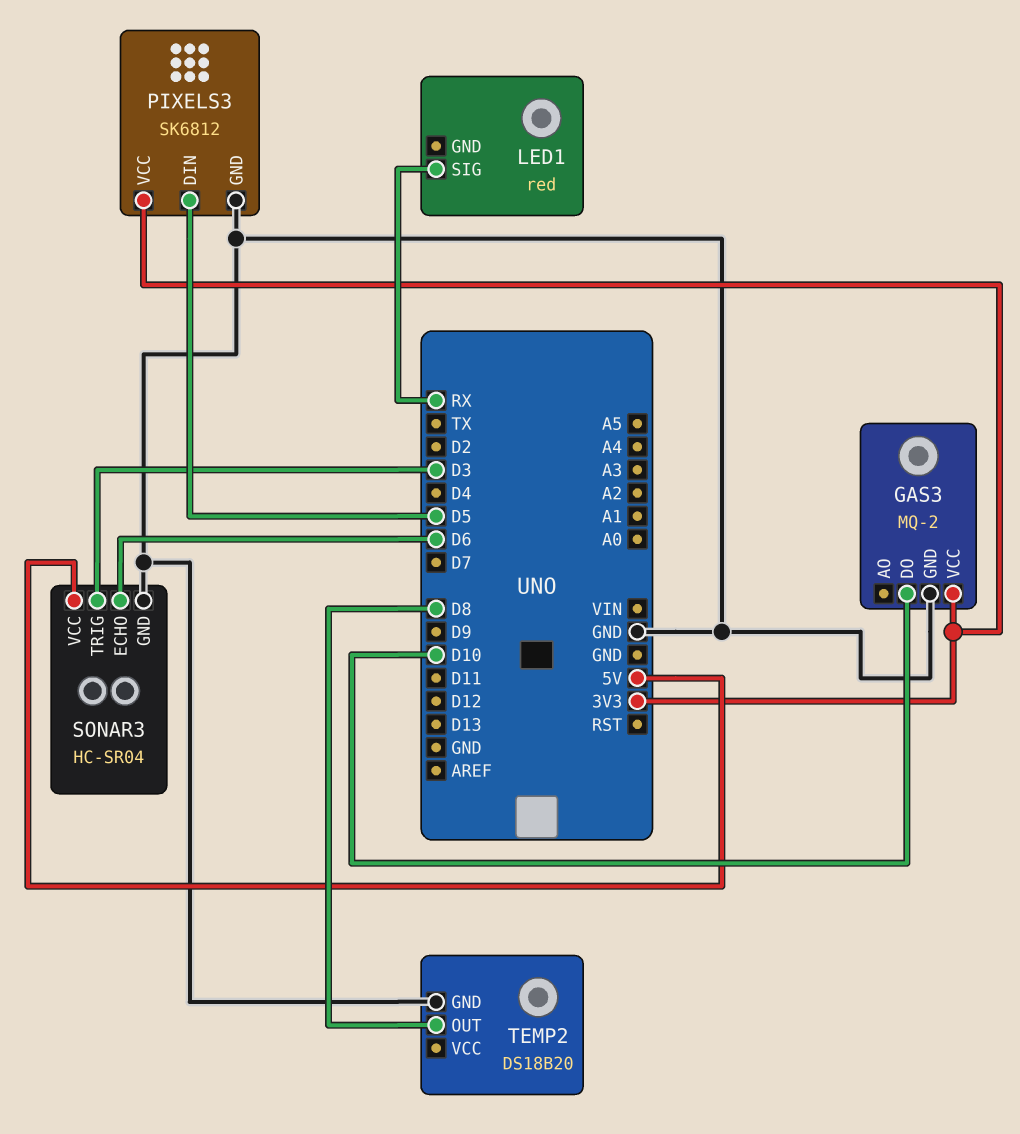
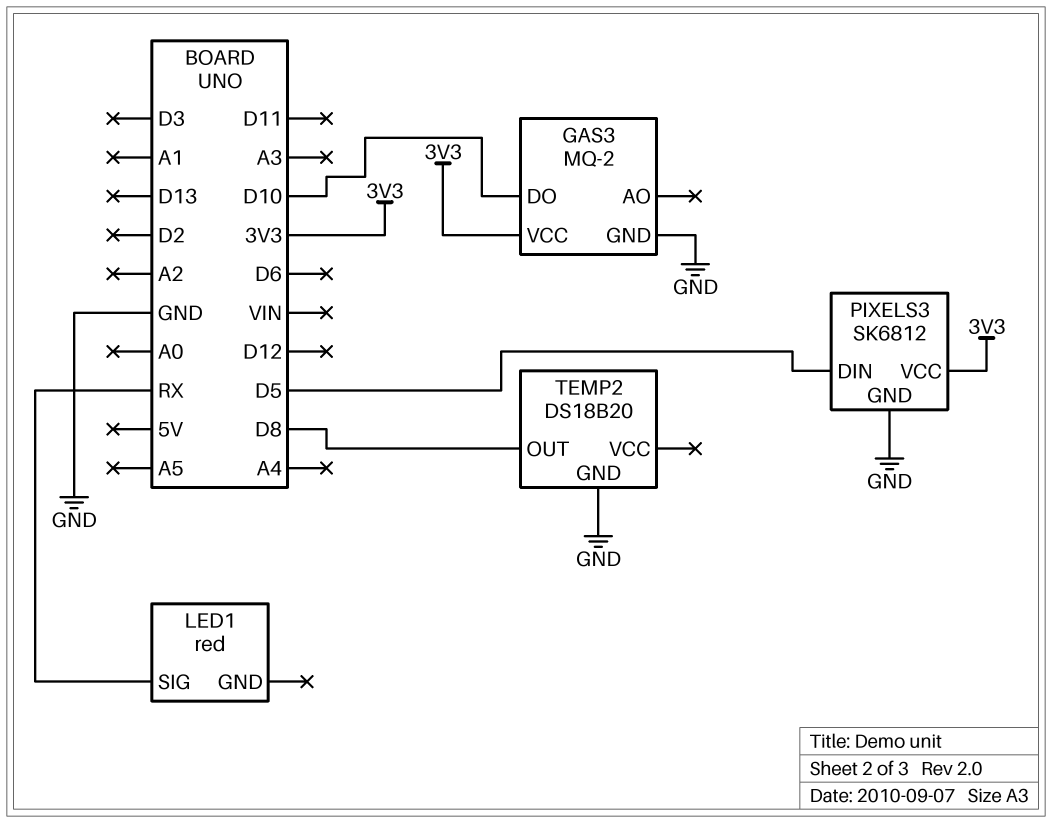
SONAR3: HC-SR04 -> none
SONAR3 pin ECHO: D6 -> none
SONAR3 pin GND: GND -> none
SONAR3 pin TRIG: D3 -> none
SONAR3 pin VCC: 5V -> none

